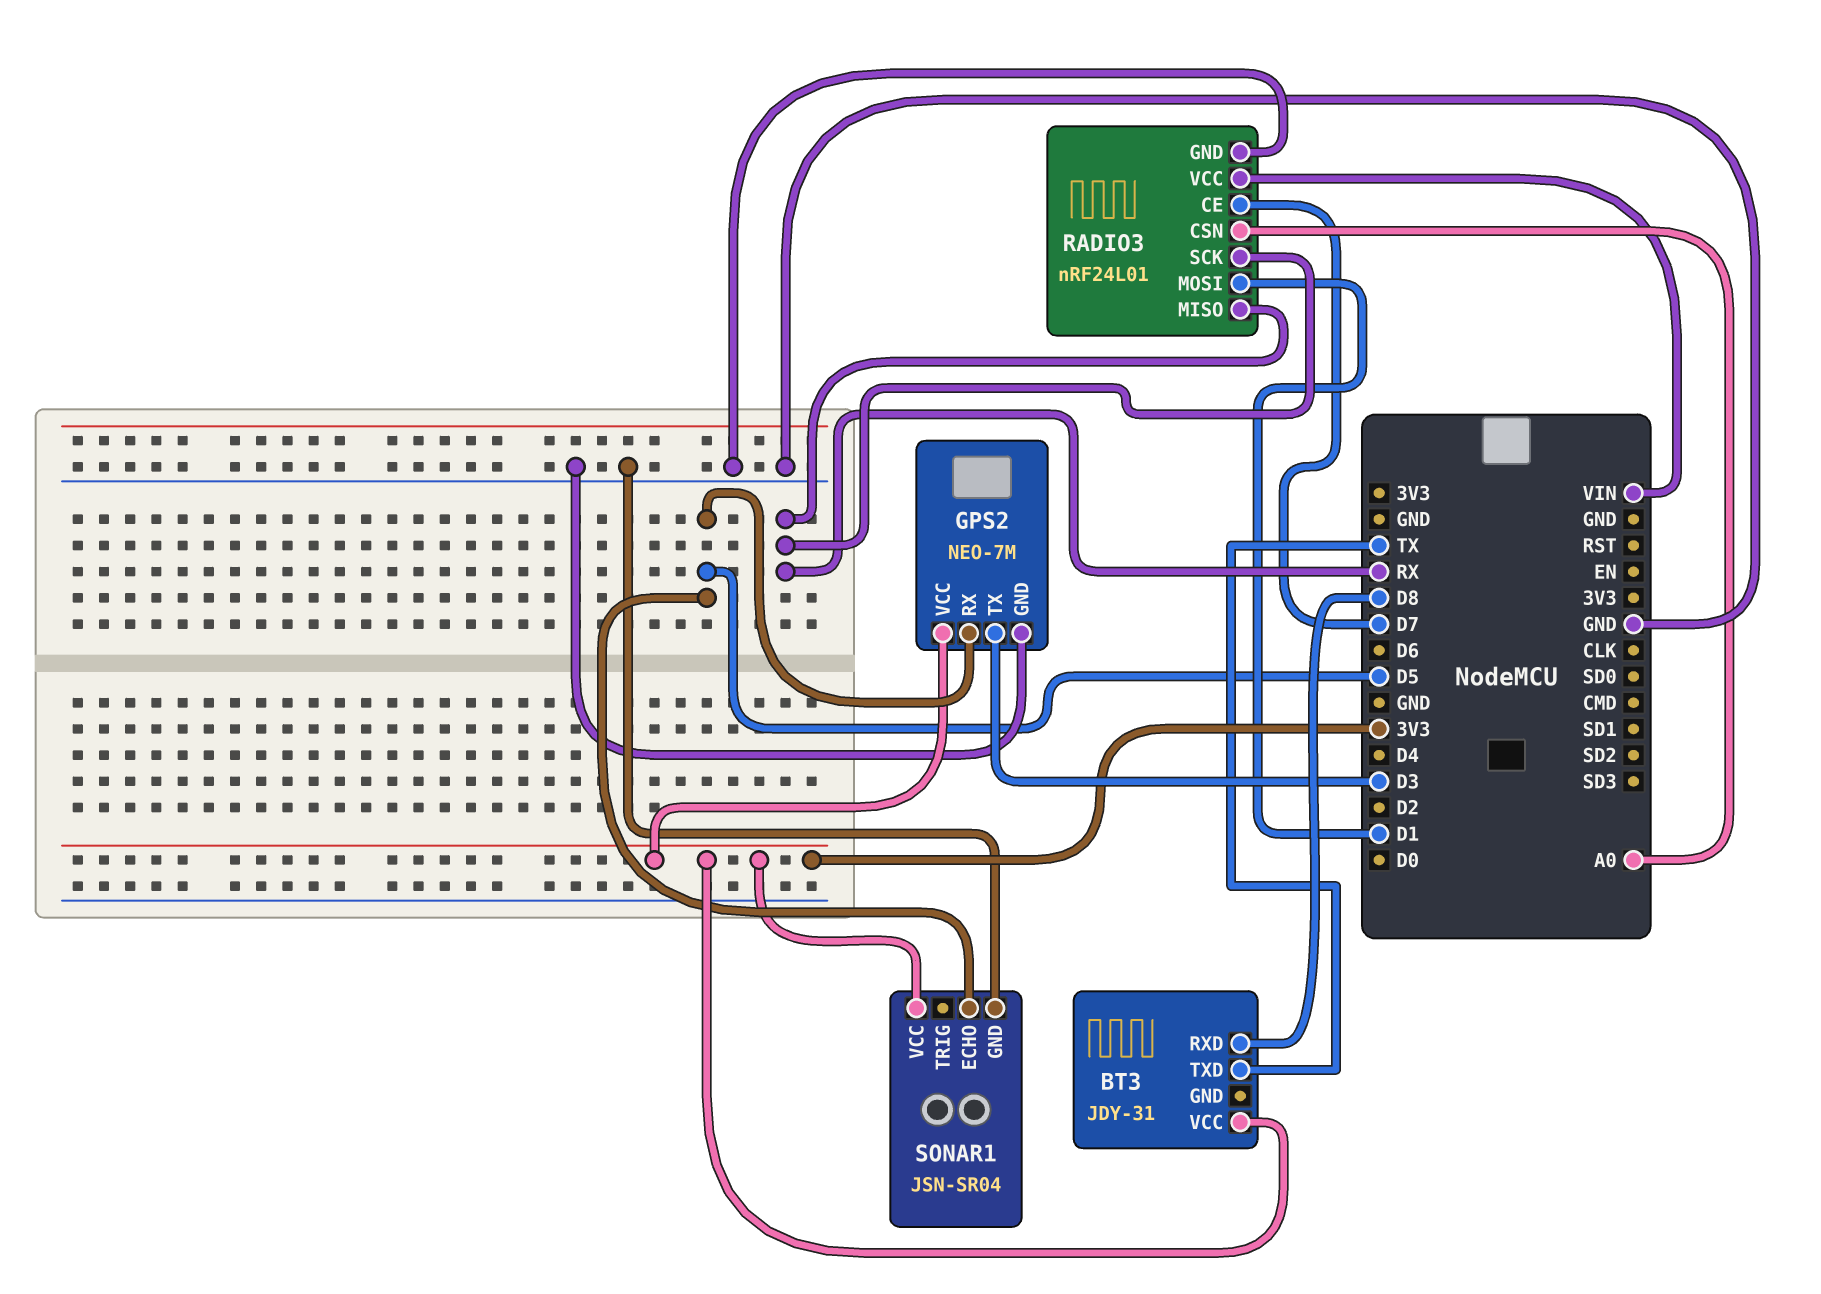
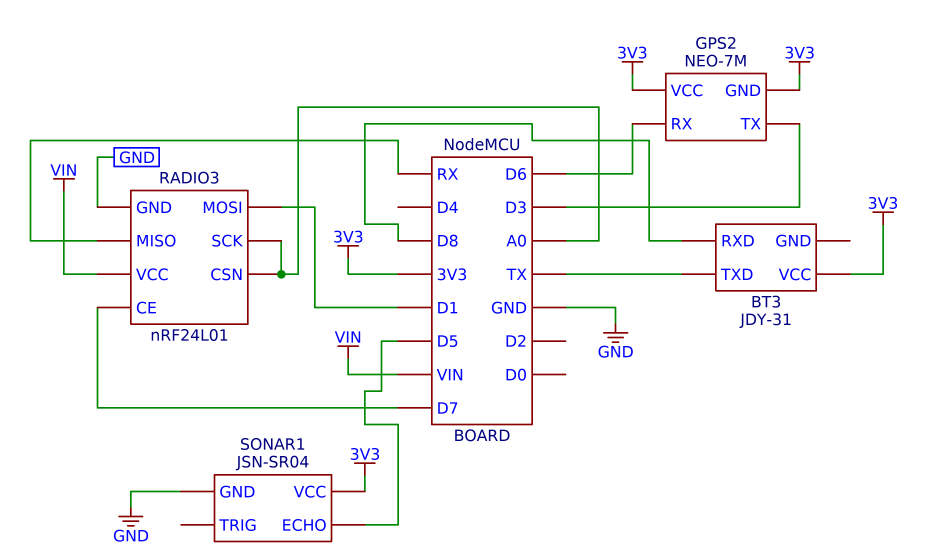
GPS2 pin GND: GND -> 3V3
GPS2 pin RX: D5 -> D6
RADIO3 pin SCK: RX -> A0

